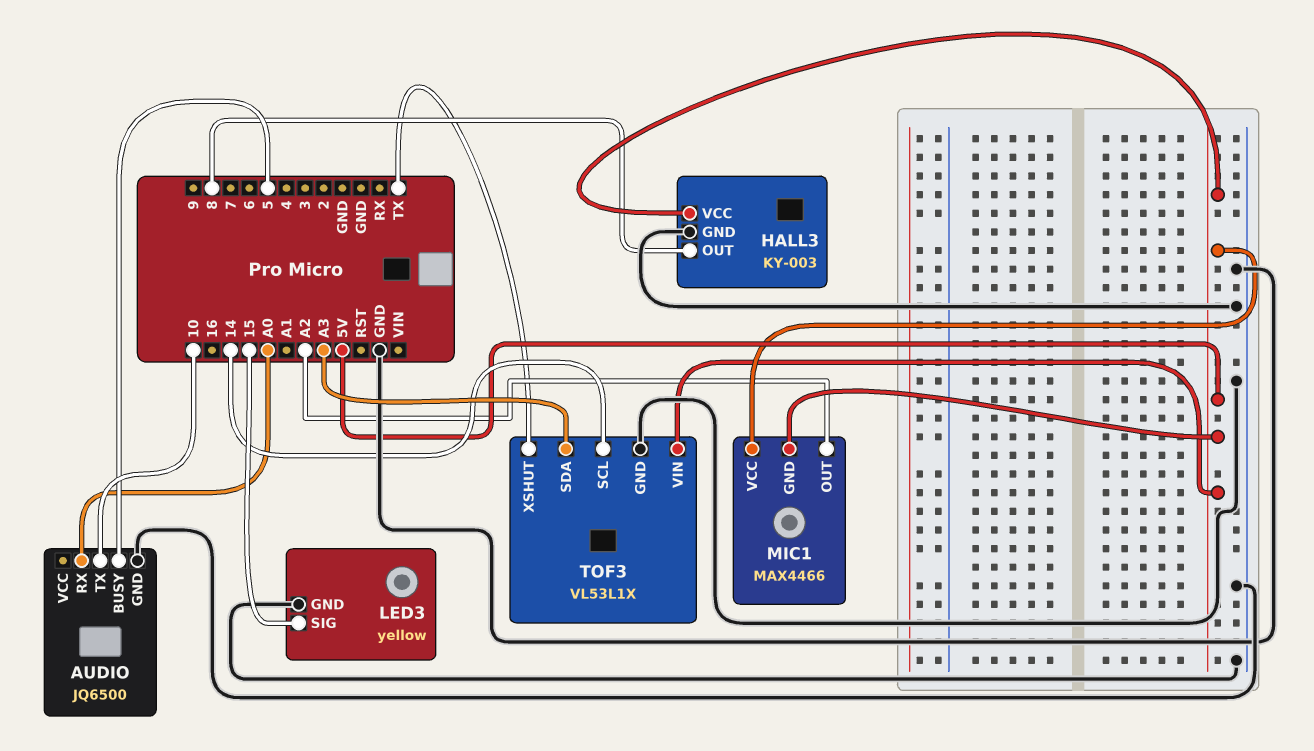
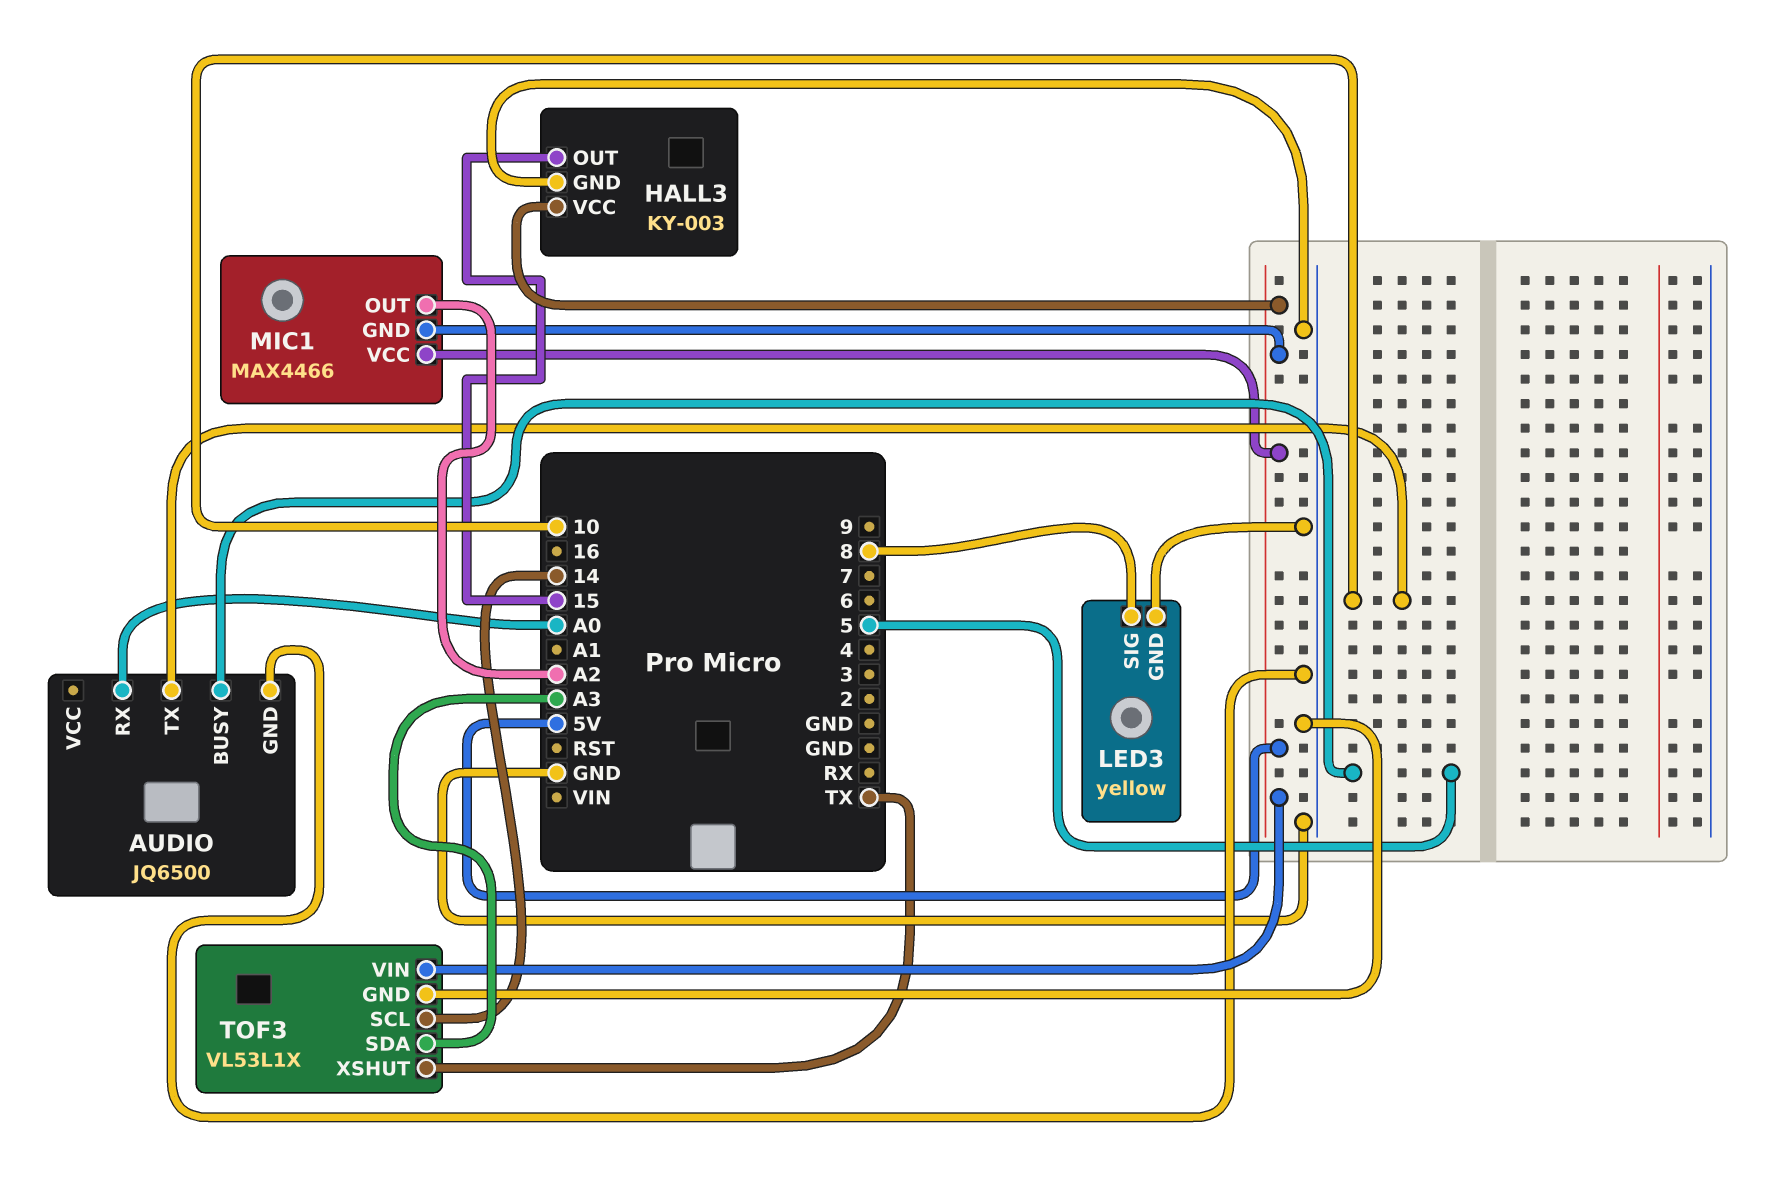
HALL3 pin OUT: 8 -> 15
LED3 pin SIG: 15 -> 8

